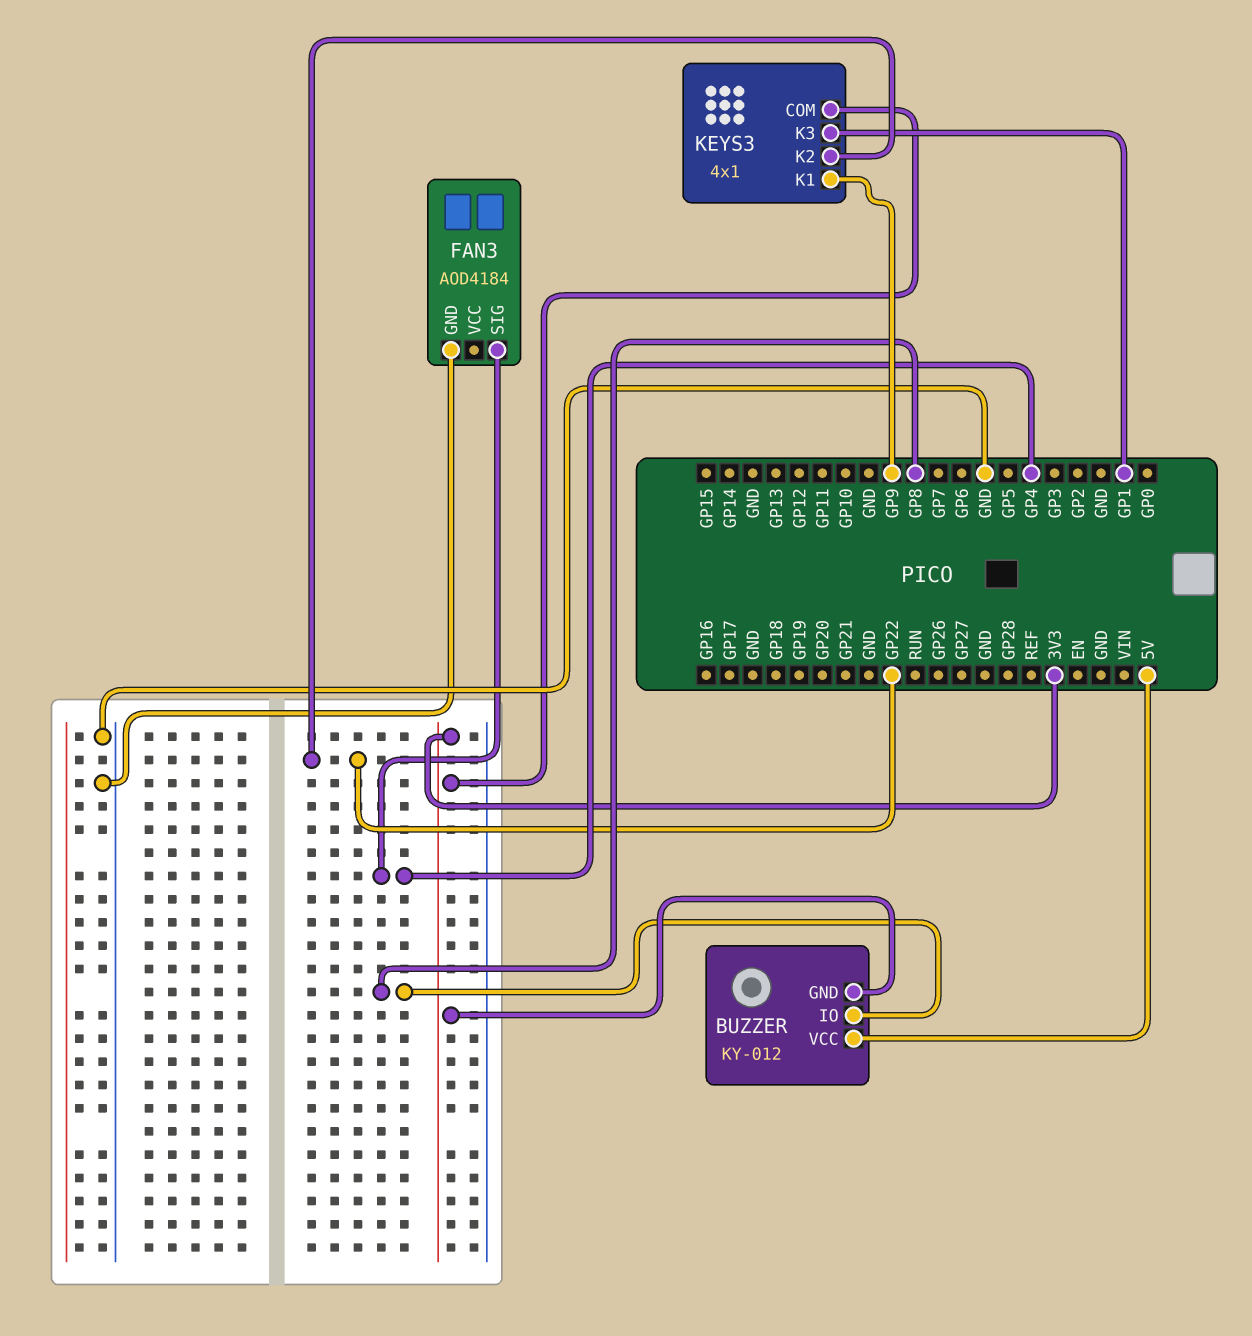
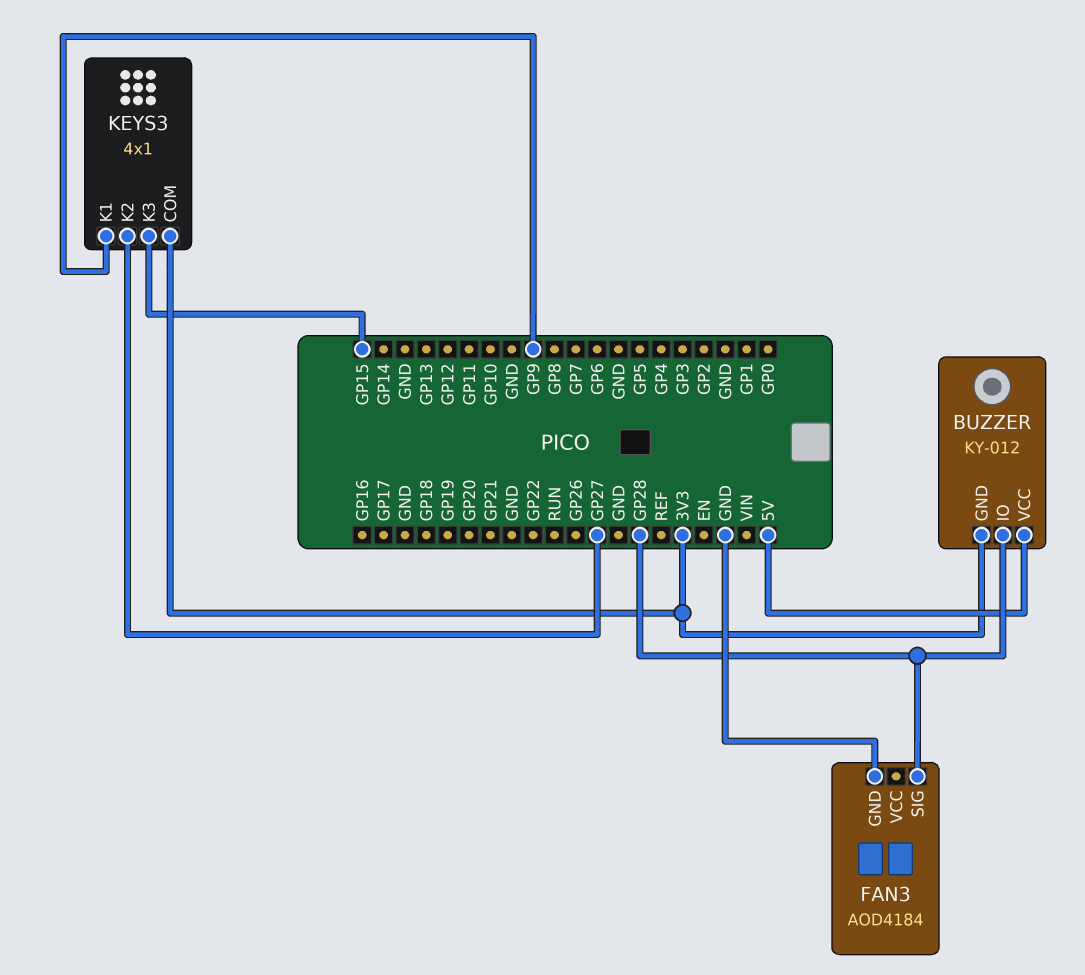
BUZZER pin IO: GP8 -> GP28
FAN3 pin SIG: GP4 -> GP28
KEYS3 pin K2: GP22 -> GP27
KEYS3 pin K3: GP1 -> GP15

